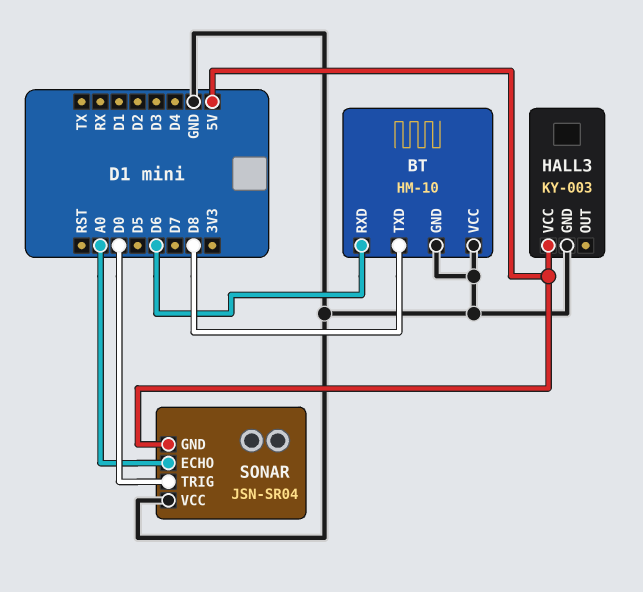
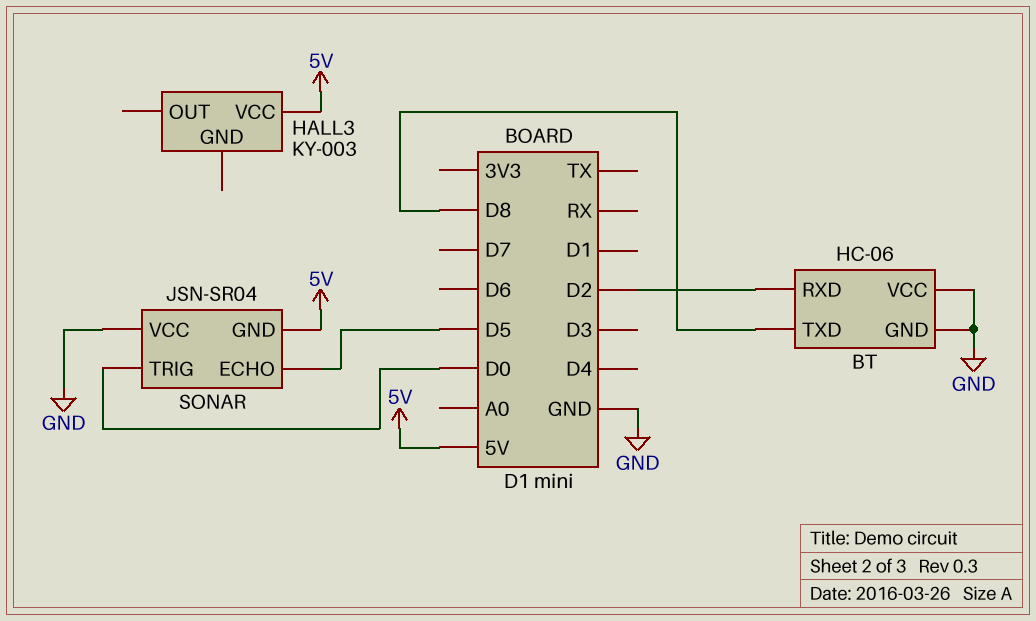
BT: HM-10 -> HC-06
BT pin RXD: D6 -> D2
HALL3 pin GND: GND -> none
SONAR pin ECHO: A0 -> D5

